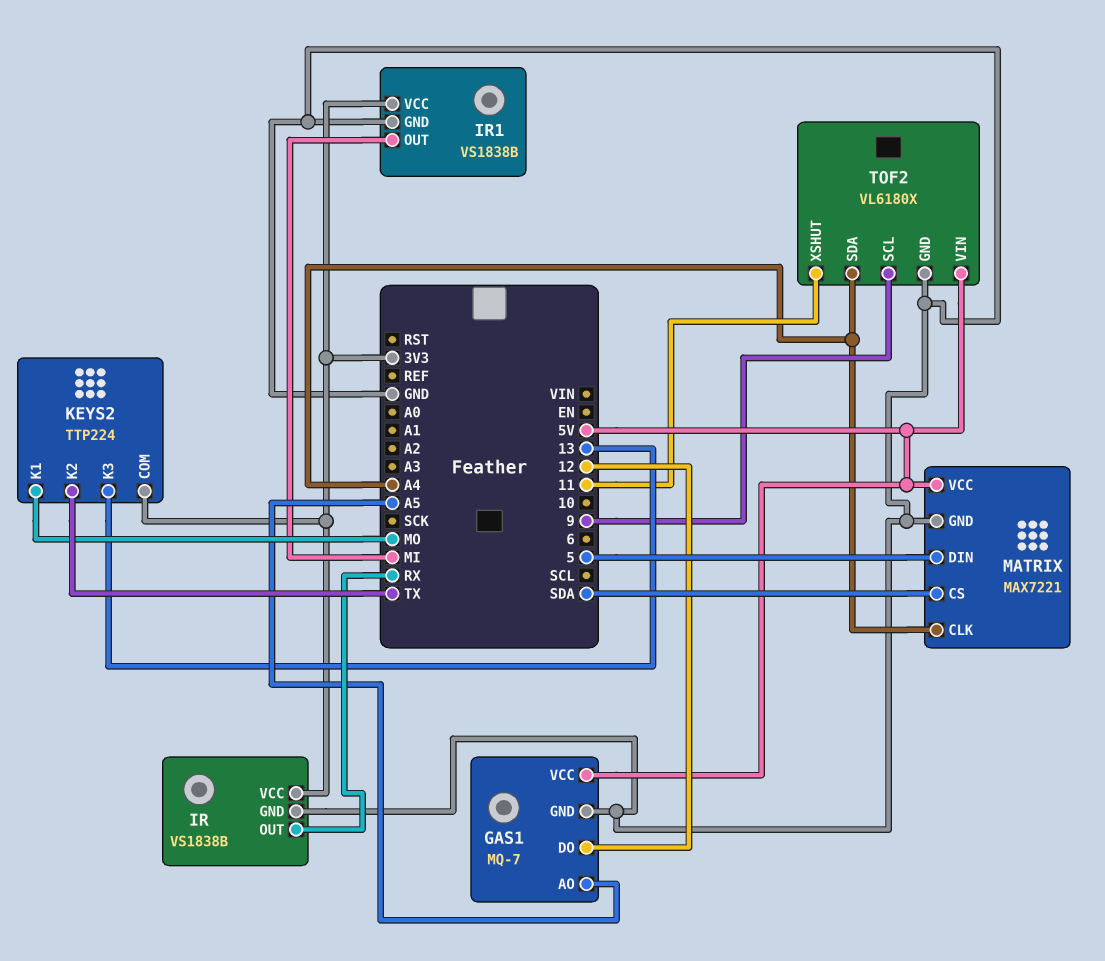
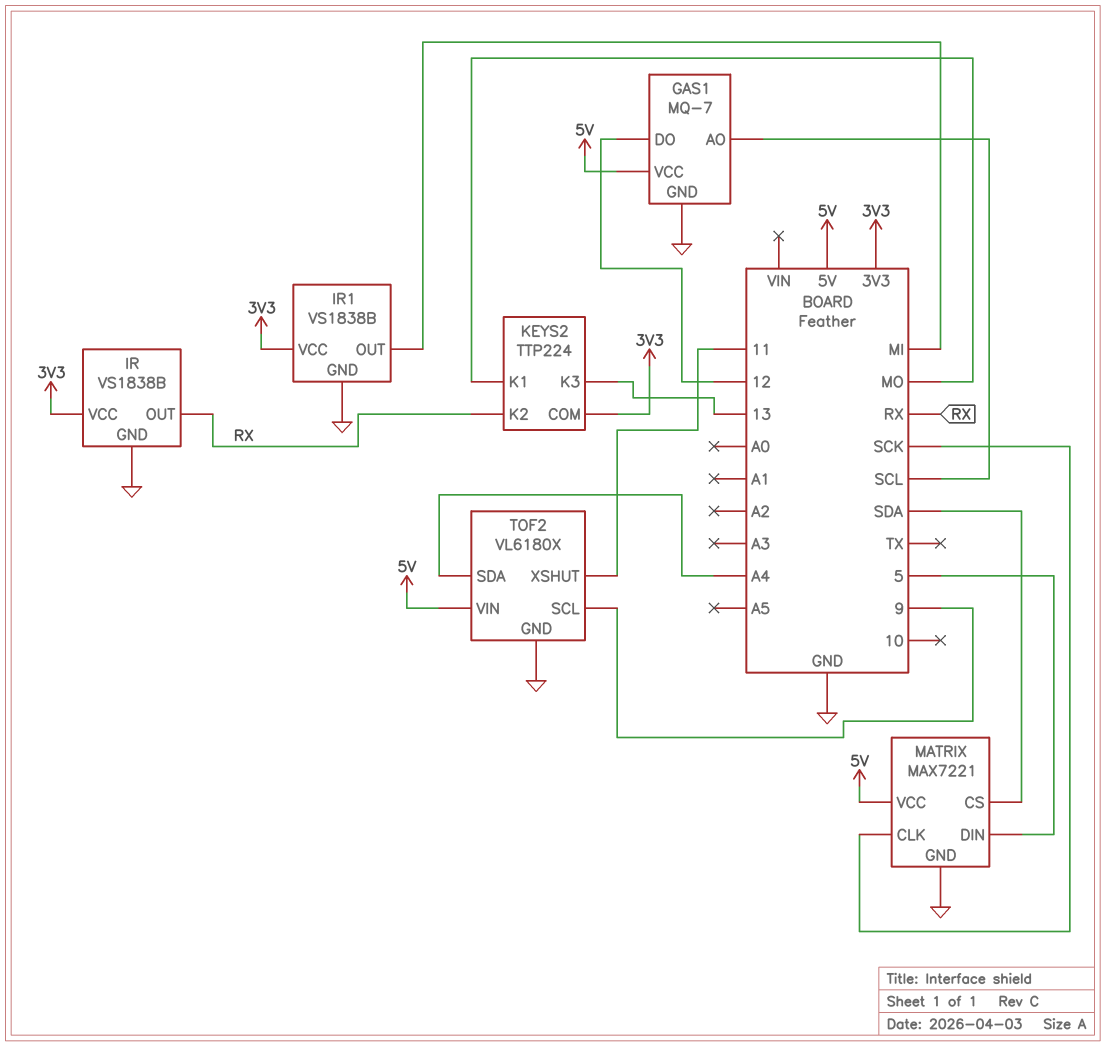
GAS1 pin AO: A5 -> SCL
KEYS2 pin K2: TX -> RX
MATRIX pin CLK: A4 -> SCK

